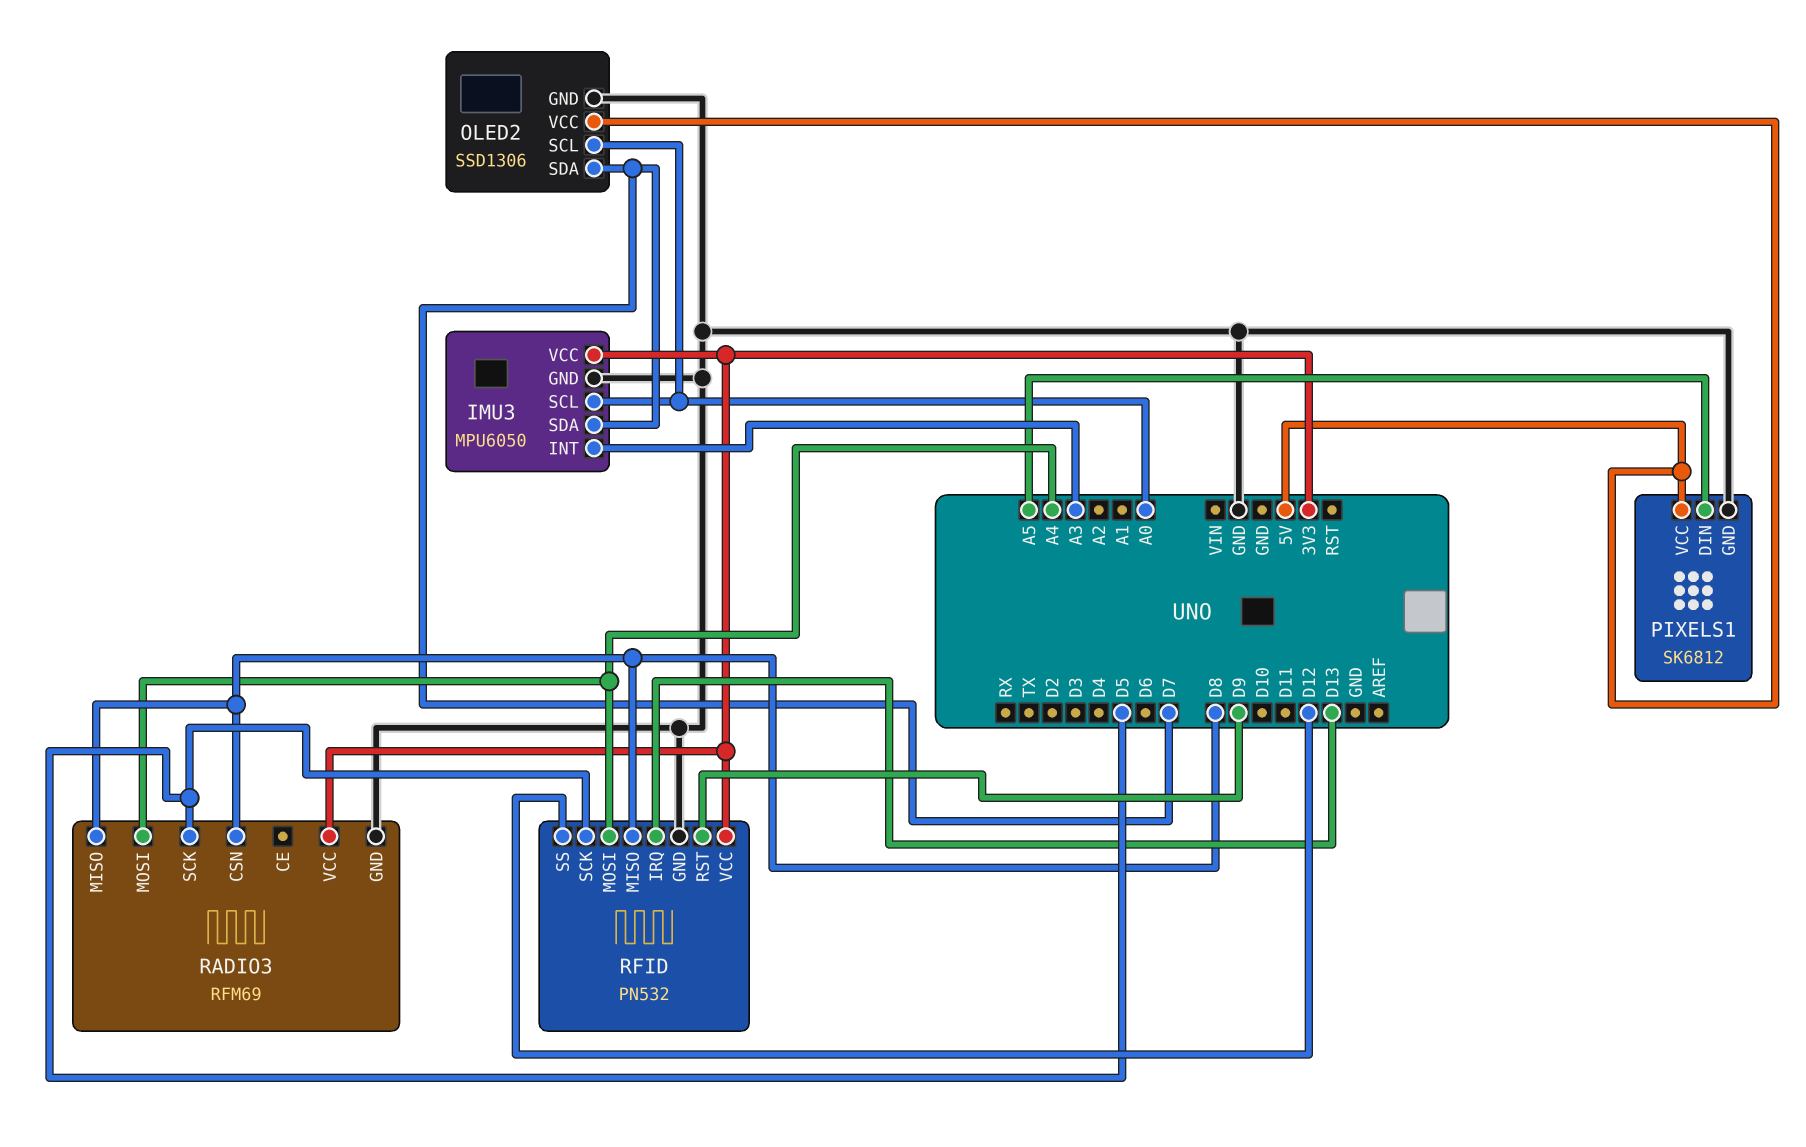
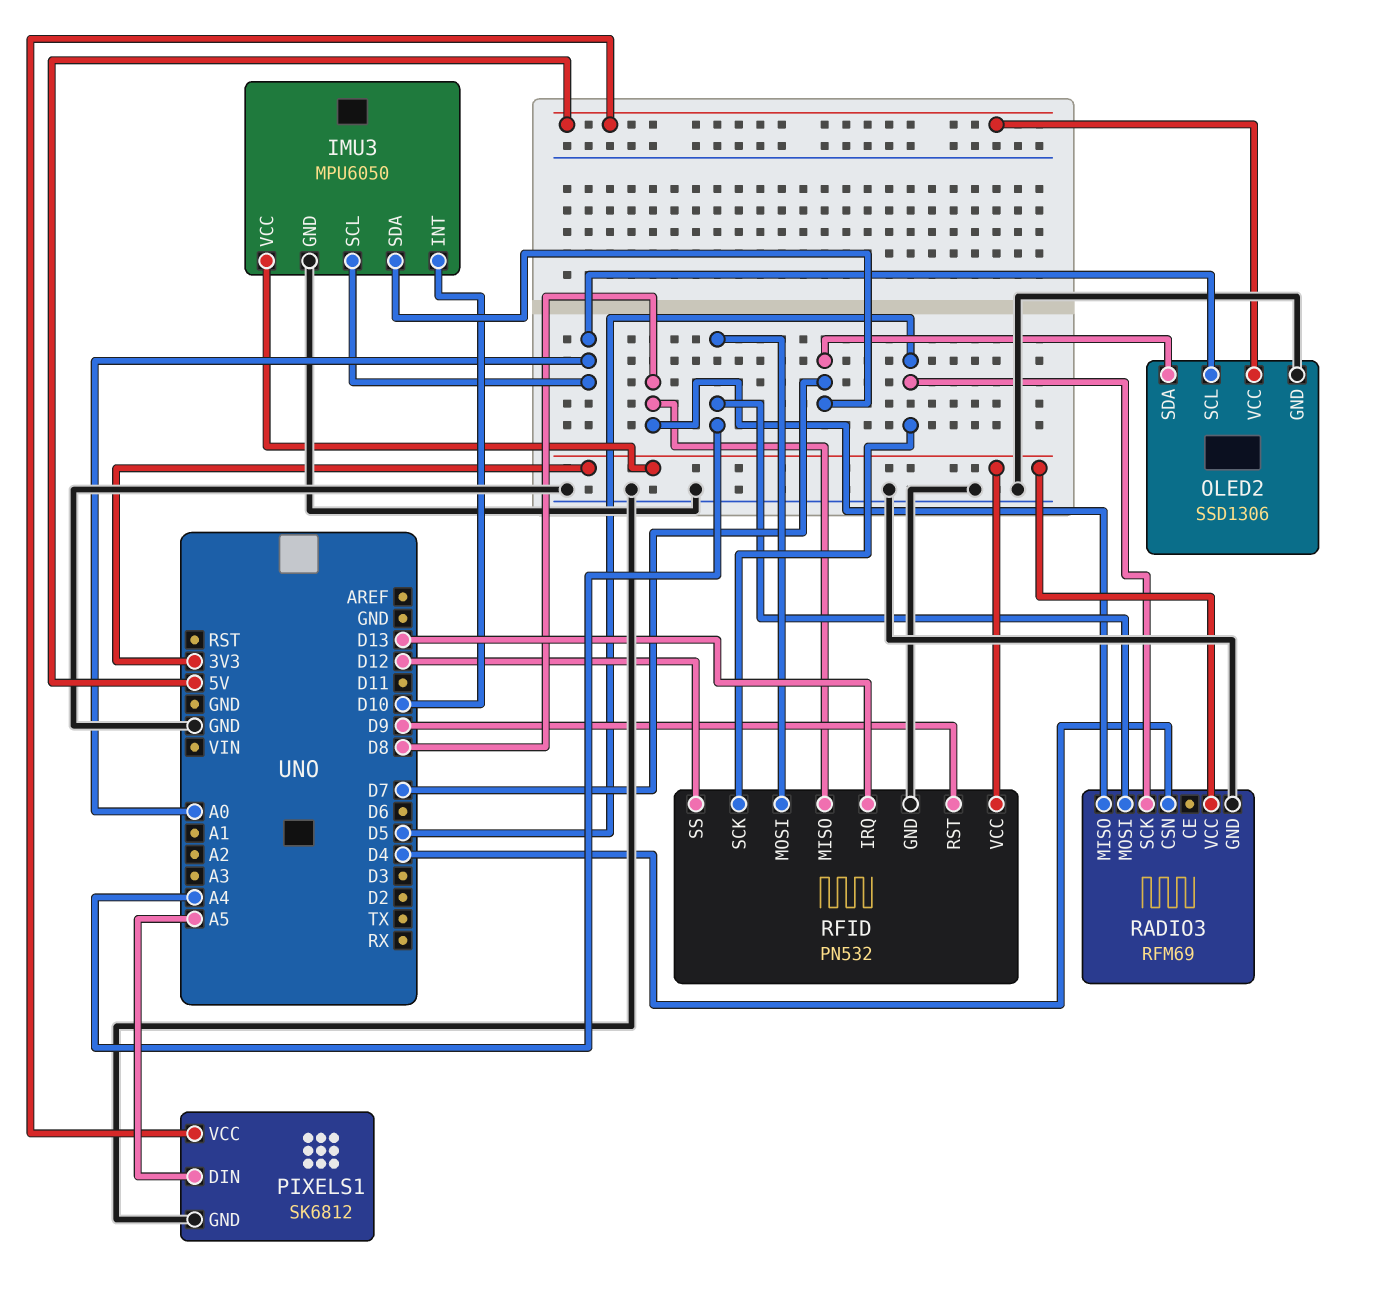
IMU3 pin INT: A3 -> D10
RADIO3 pin CSN: D8 -> D4

